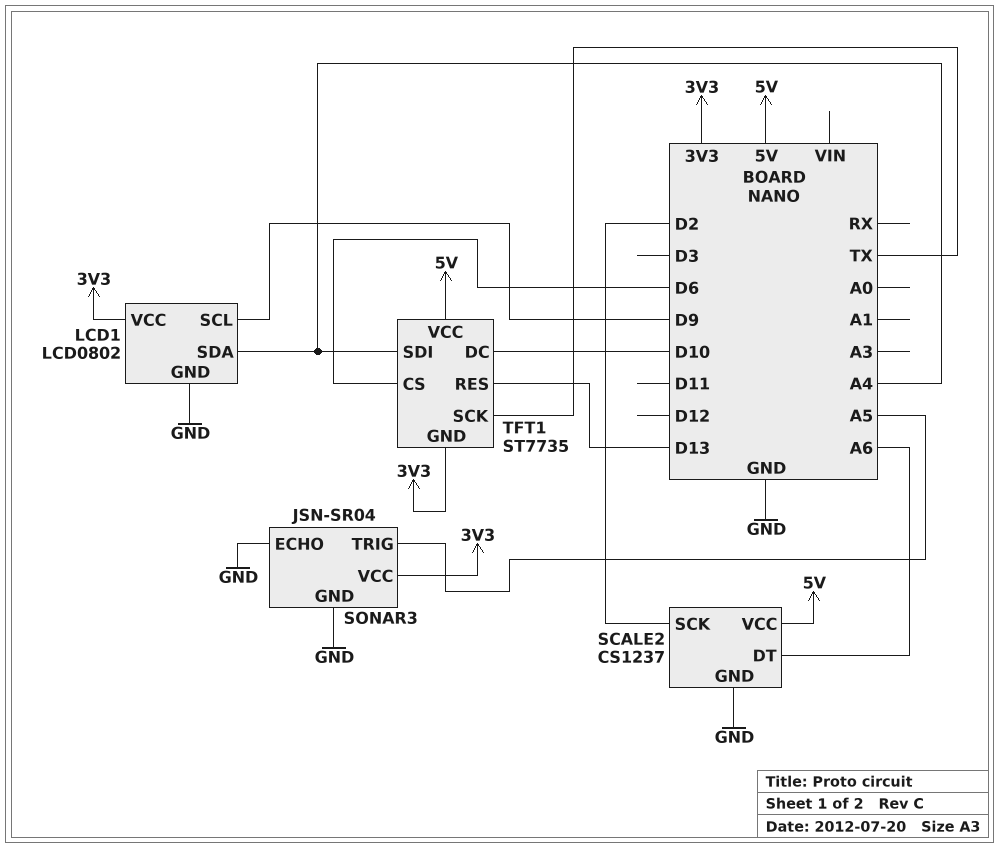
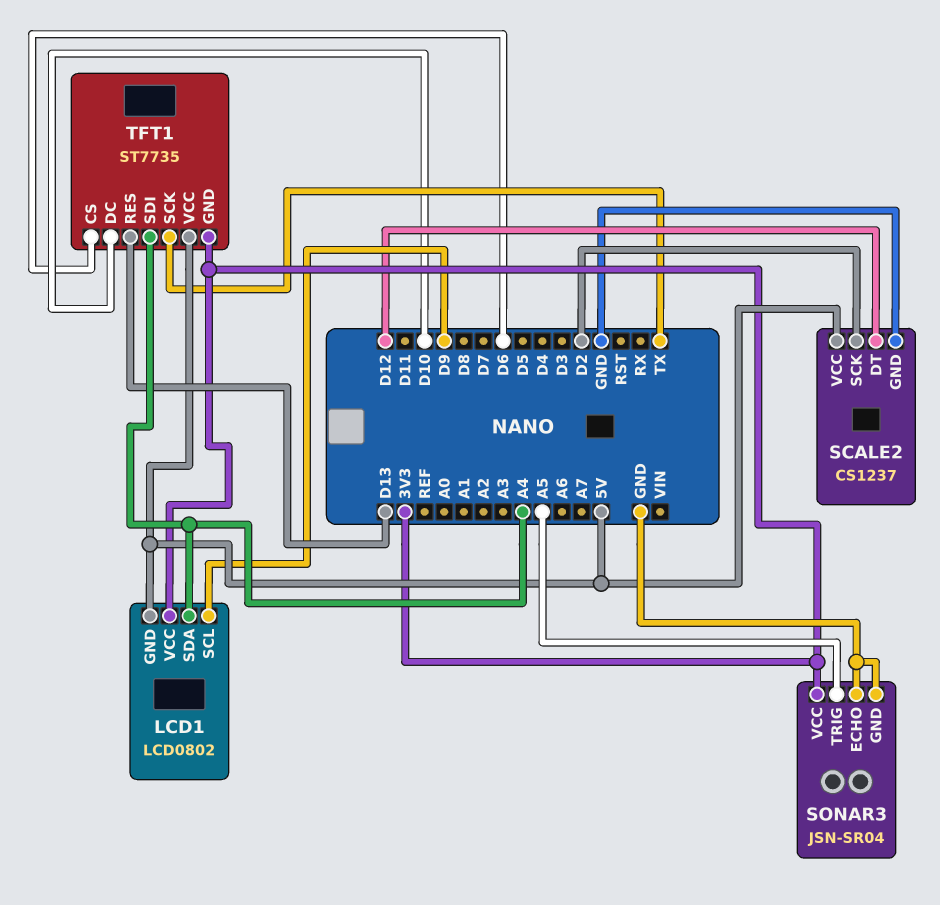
LCD1 pin GND: GND -> 5V
SCALE2 pin DT: A6 -> D12

